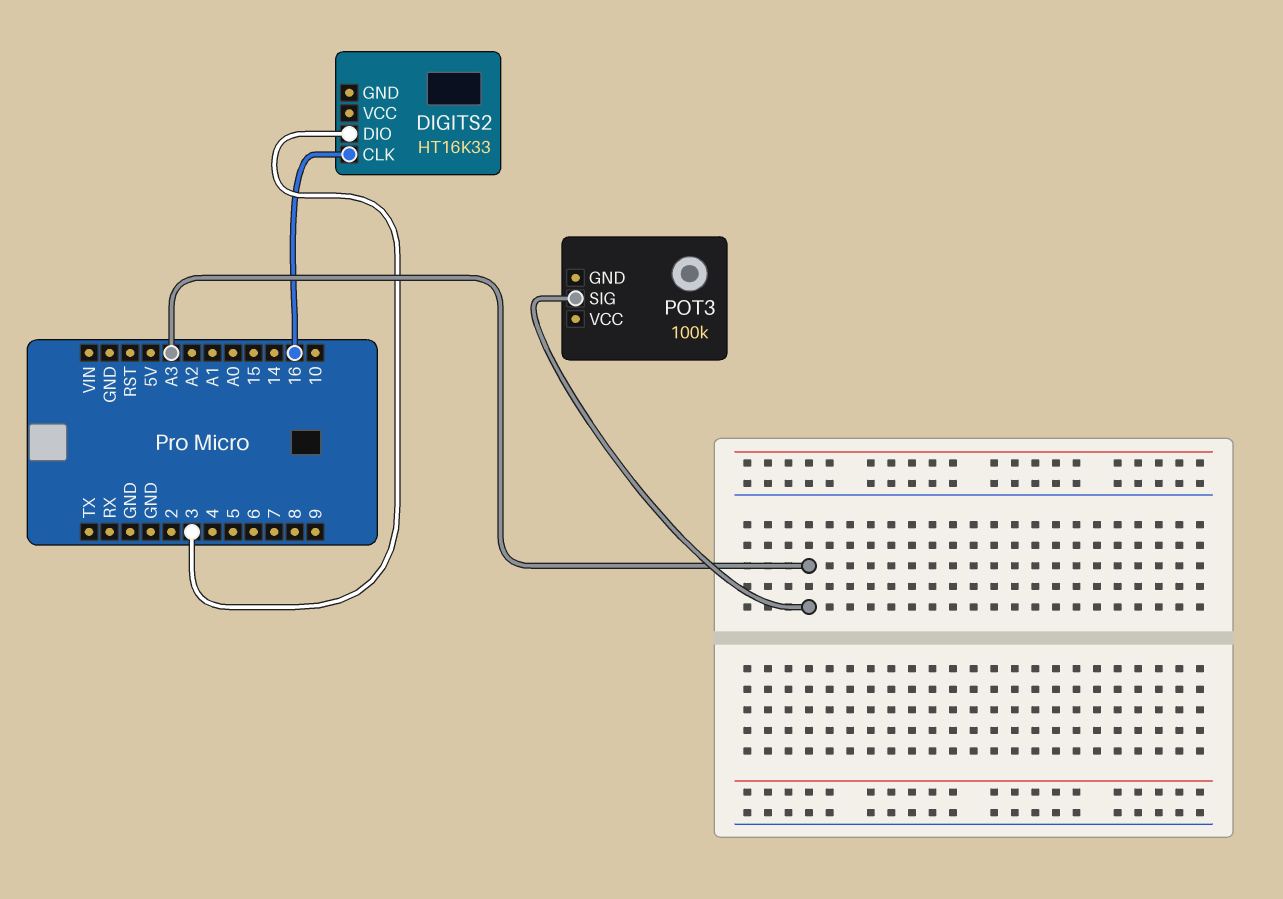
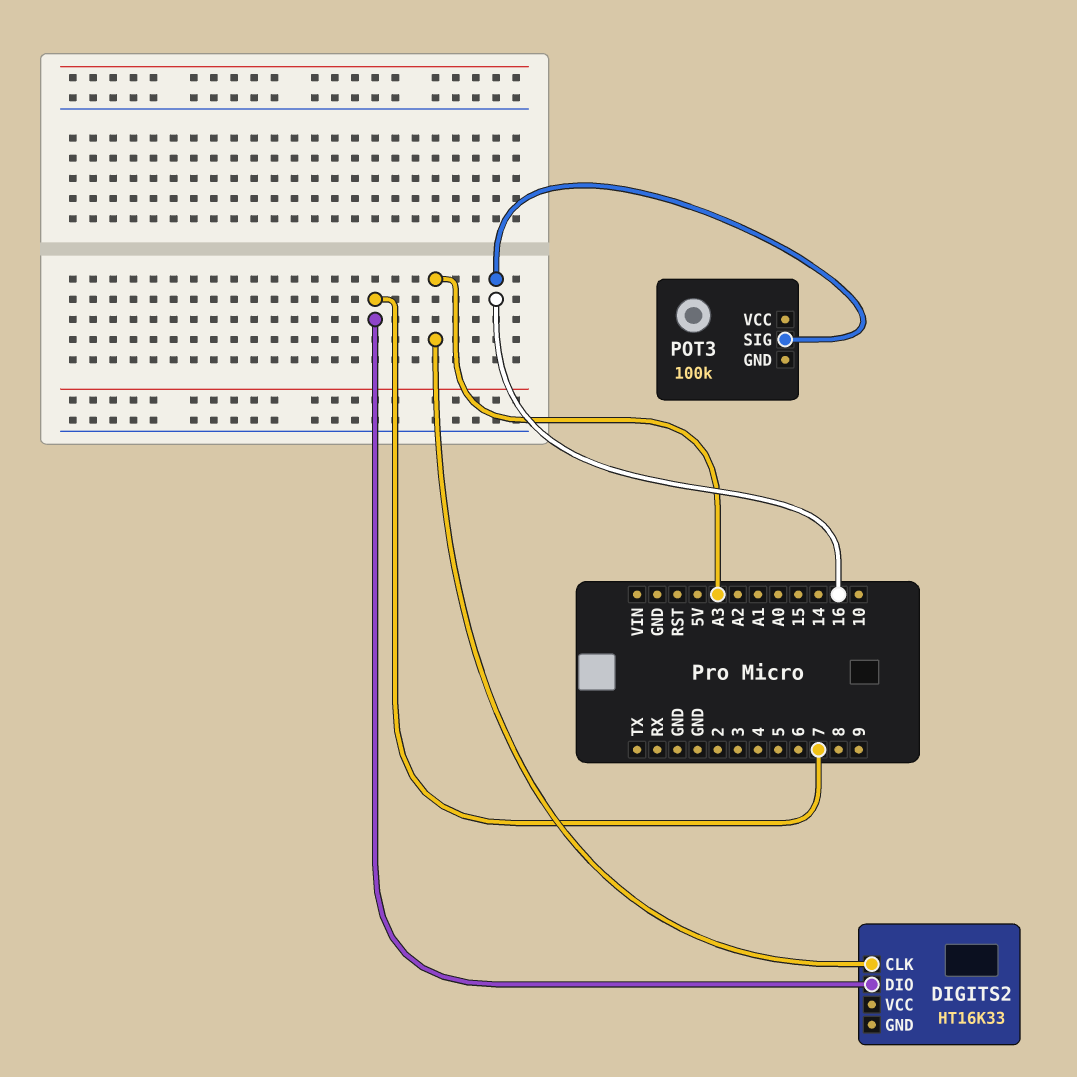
DIGITS2 pin CLK: 16 -> A3
DIGITS2 pin DIO: 3 -> 7
POT3 pin SIG: A3 -> 16

